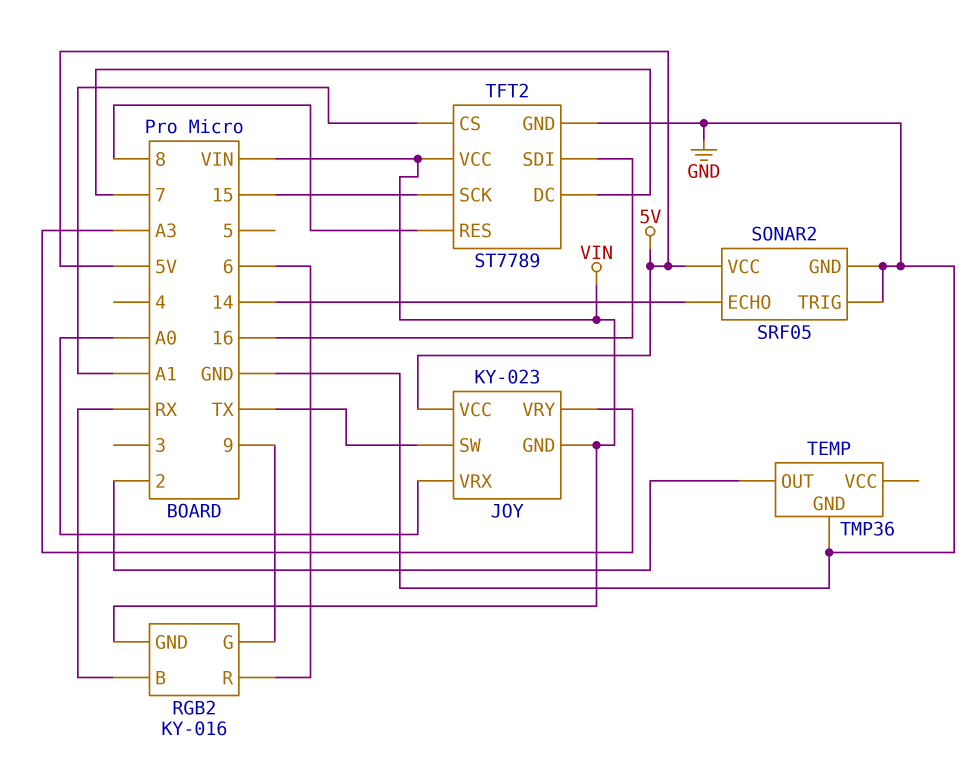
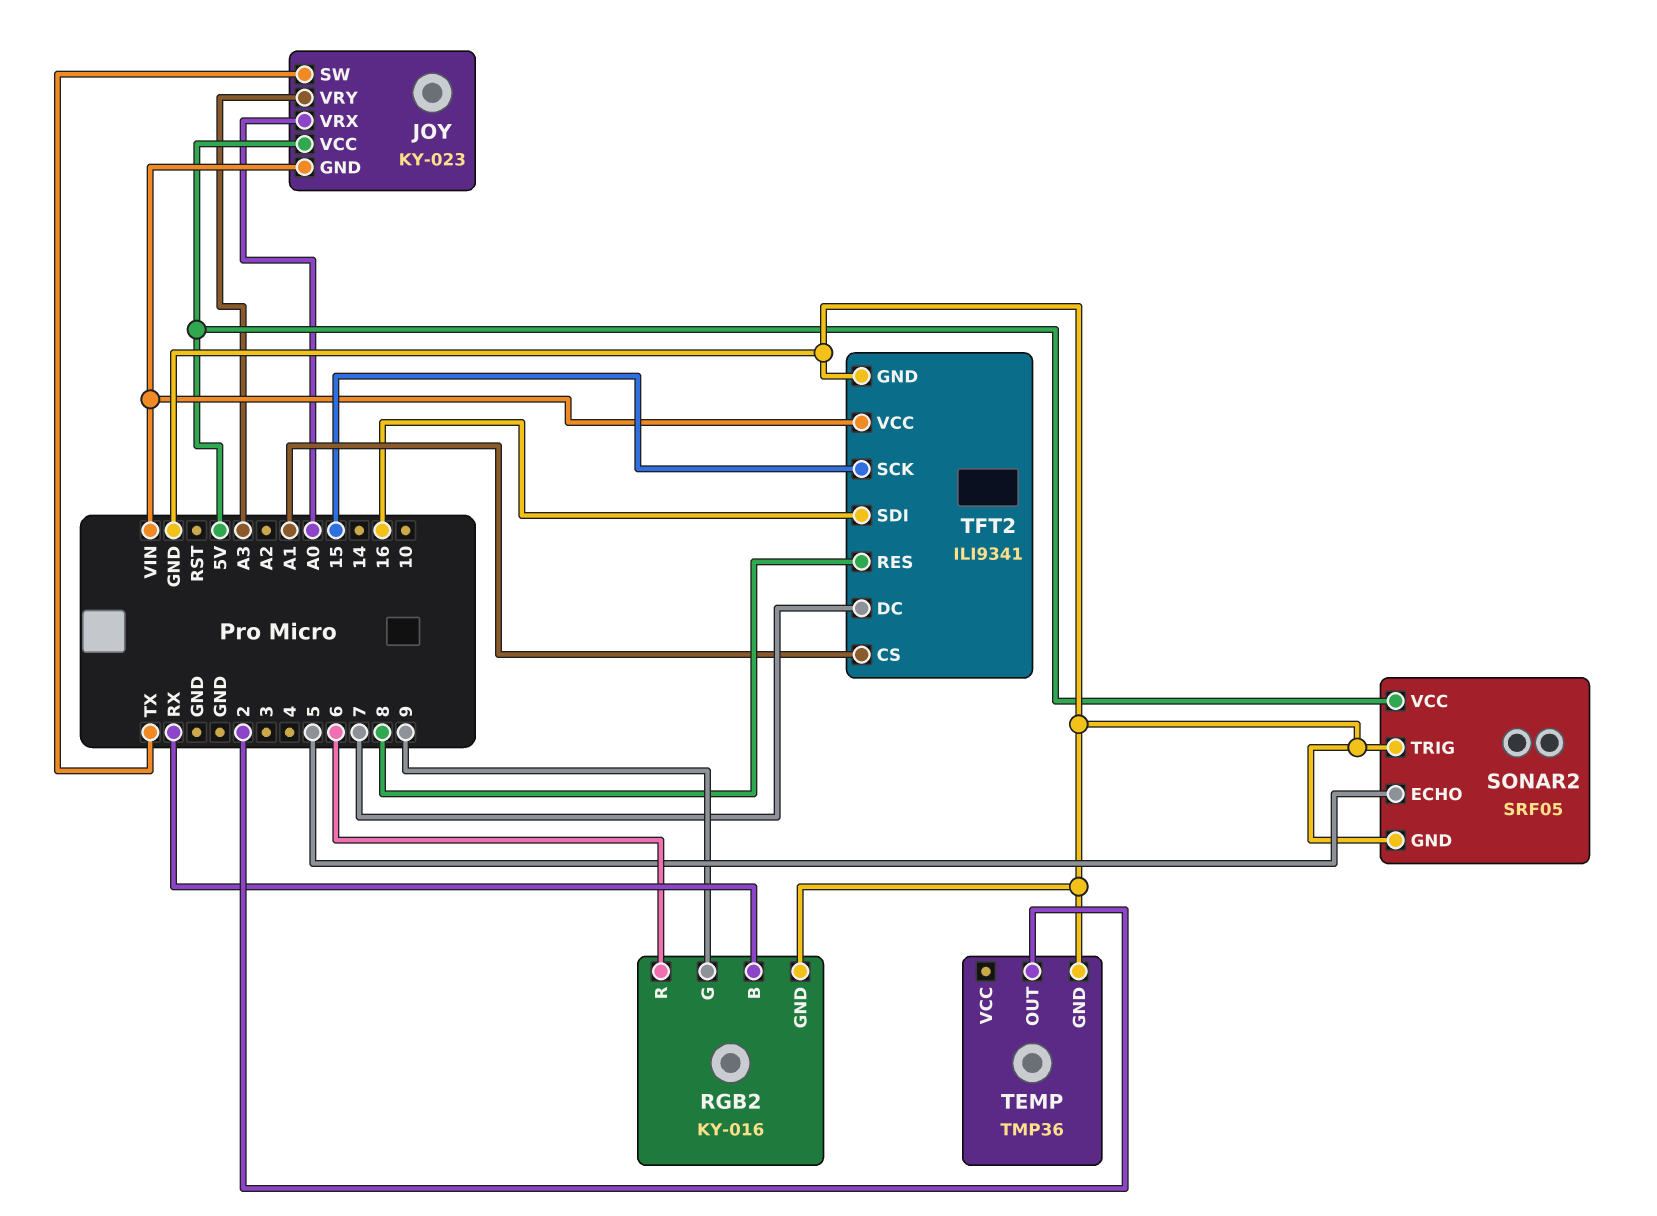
RGB2 pin GND: VIN -> GND
SONAR2 pin ECHO: 14 -> 5
TFT2: ST7789 -> ILI9341

